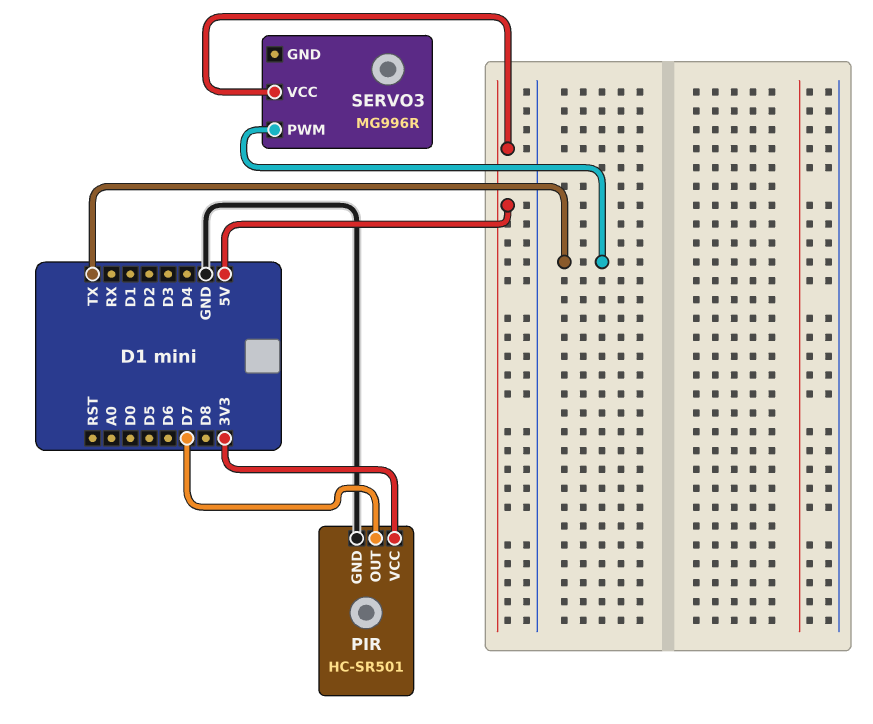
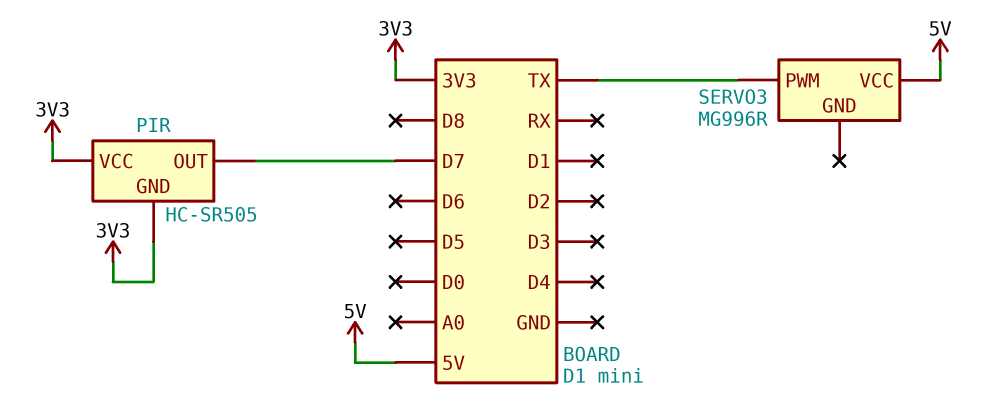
PIR: HC-SR501 -> HC-SR505
PIR pin GND: GND -> 3V3

